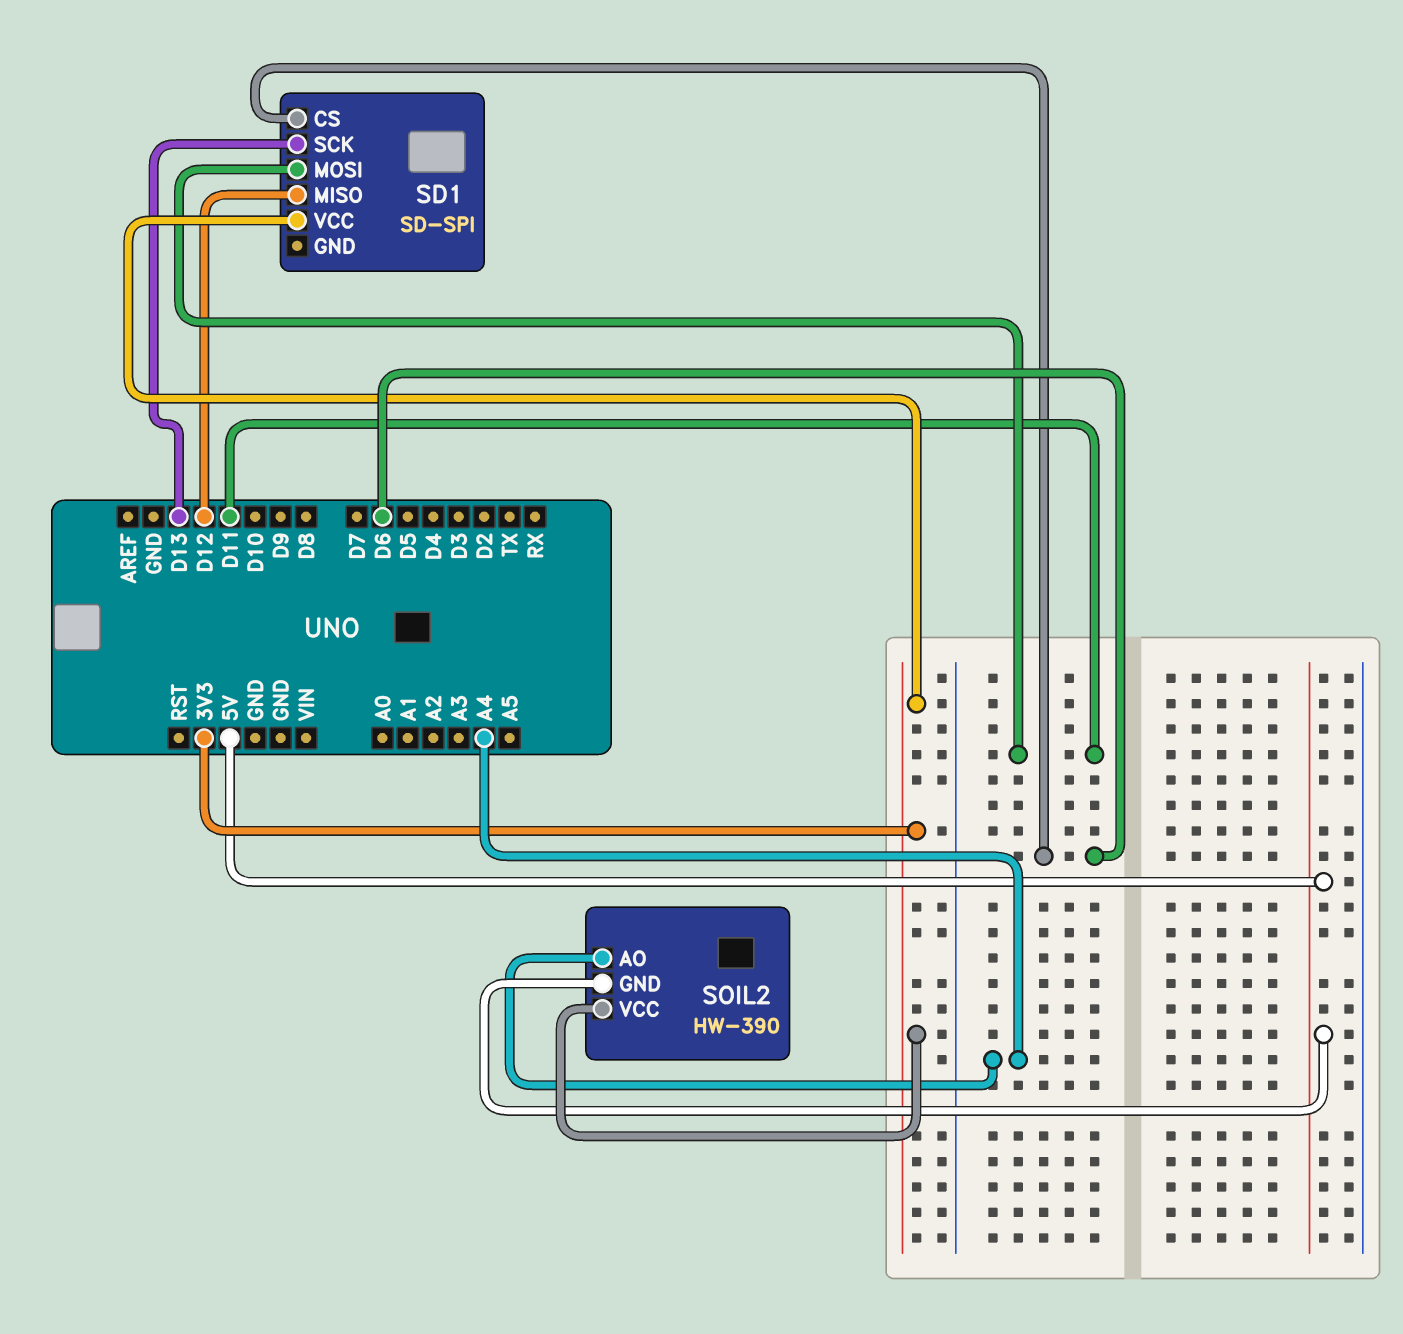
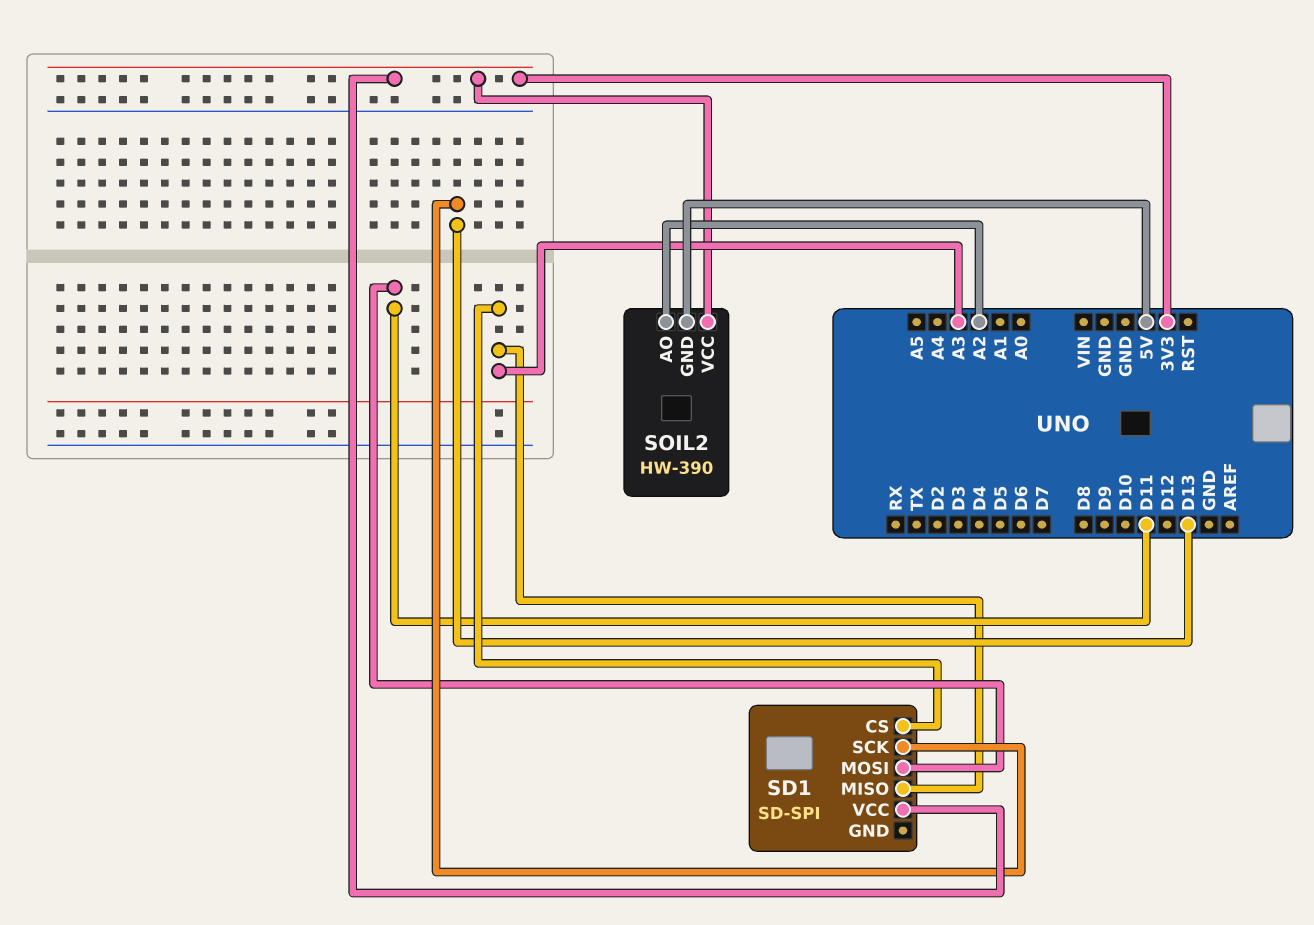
SD1 pin CS: D6 -> A3
SD1 pin MISO: D12 -> A3
SOIL2 pin AO: A4 -> A2

